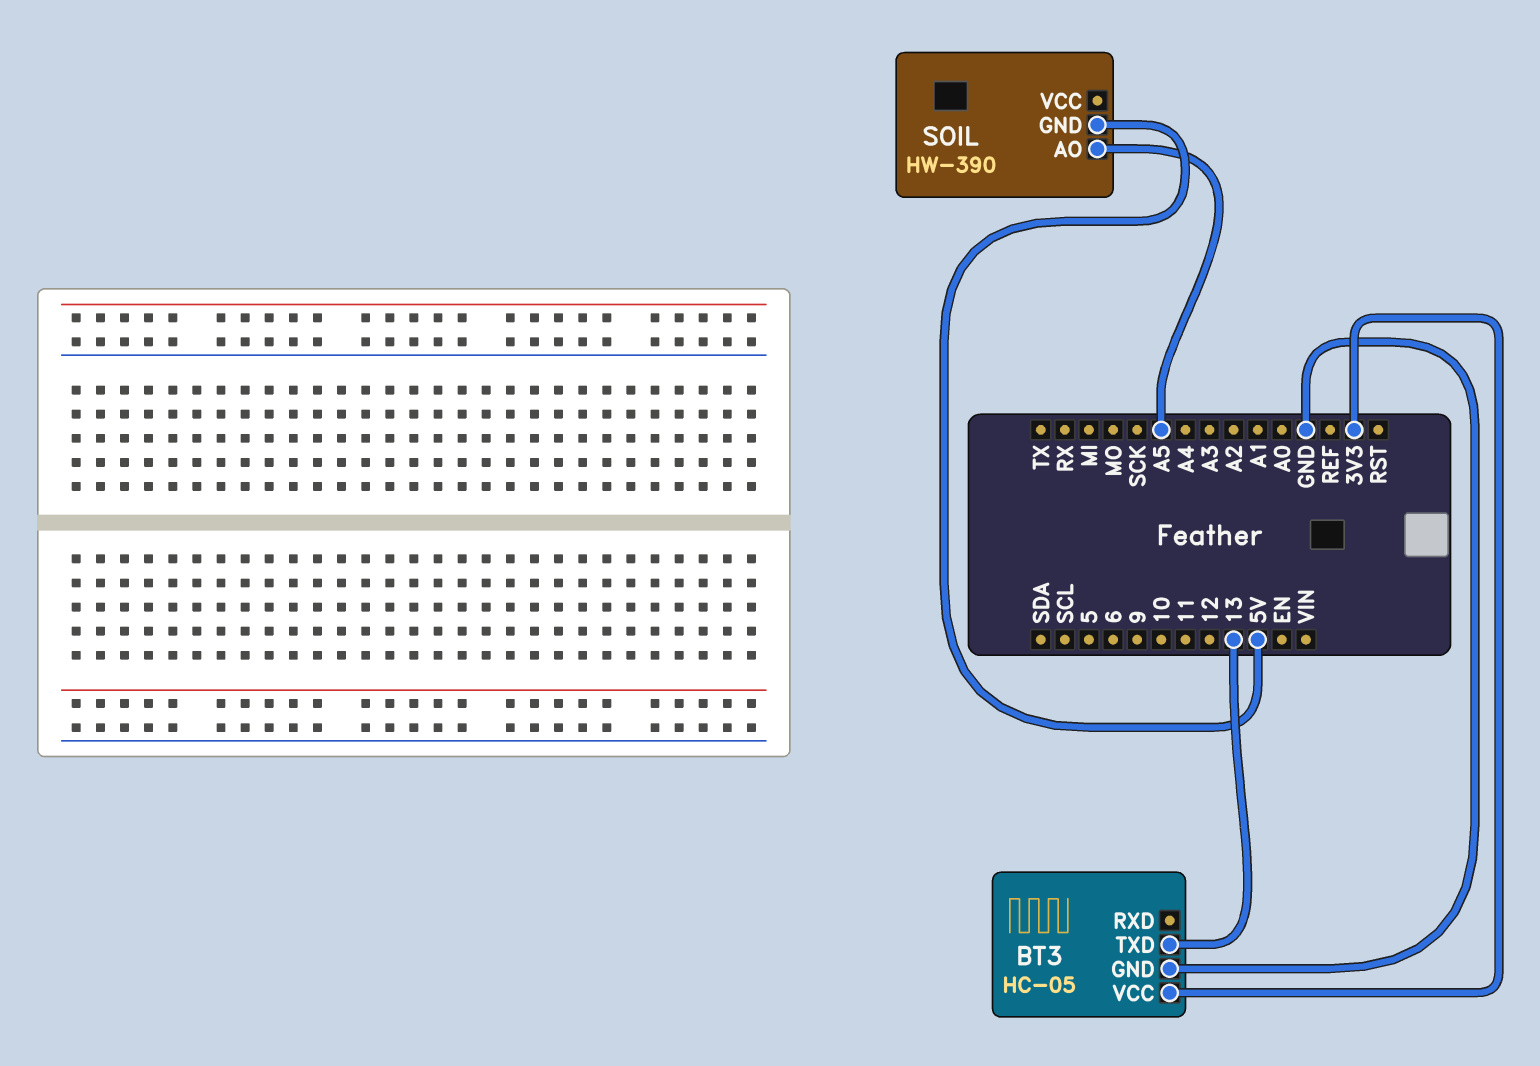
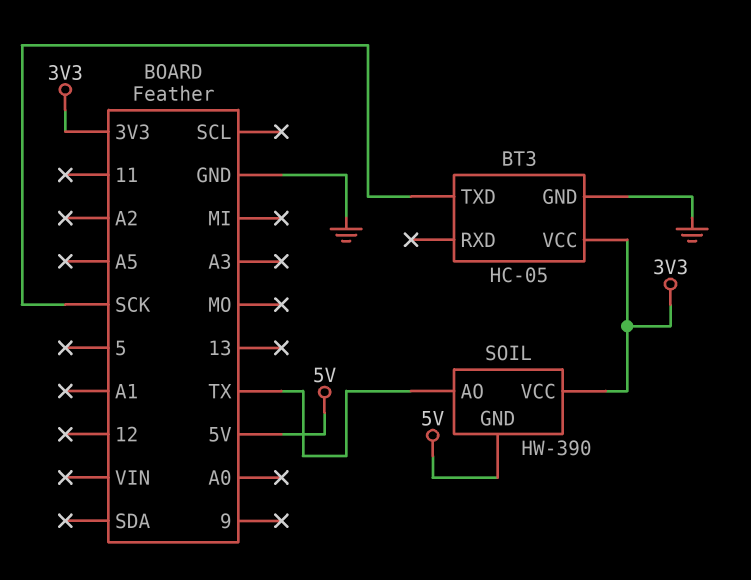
BT3 pin TXD: 13 -> SCK
SOIL pin AO: A5 -> TX
SOIL pin VCC: none -> 3V3

